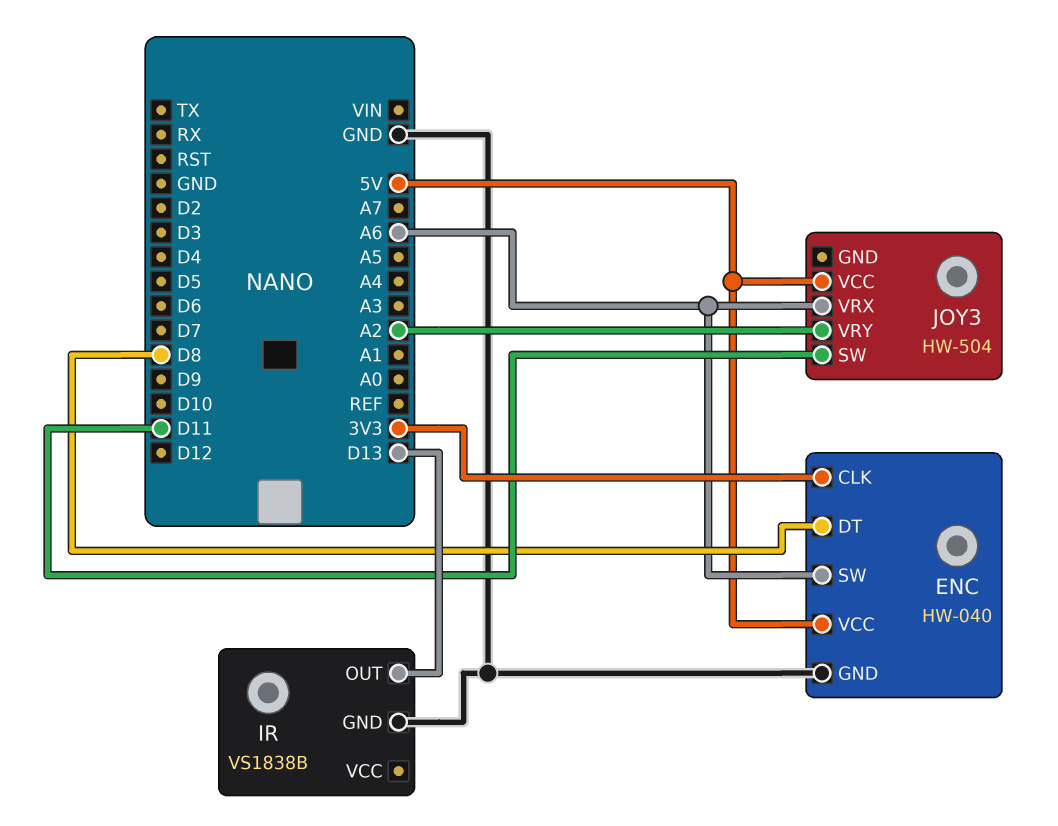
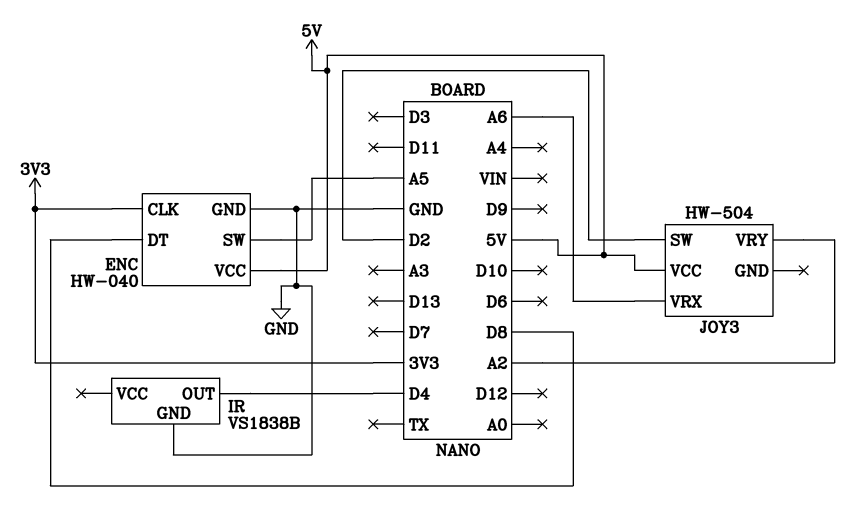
ENC pin SW: A6 -> A5
IR pin OUT: D13 -> D4
JOY3 pin SW: D11 -> D2

